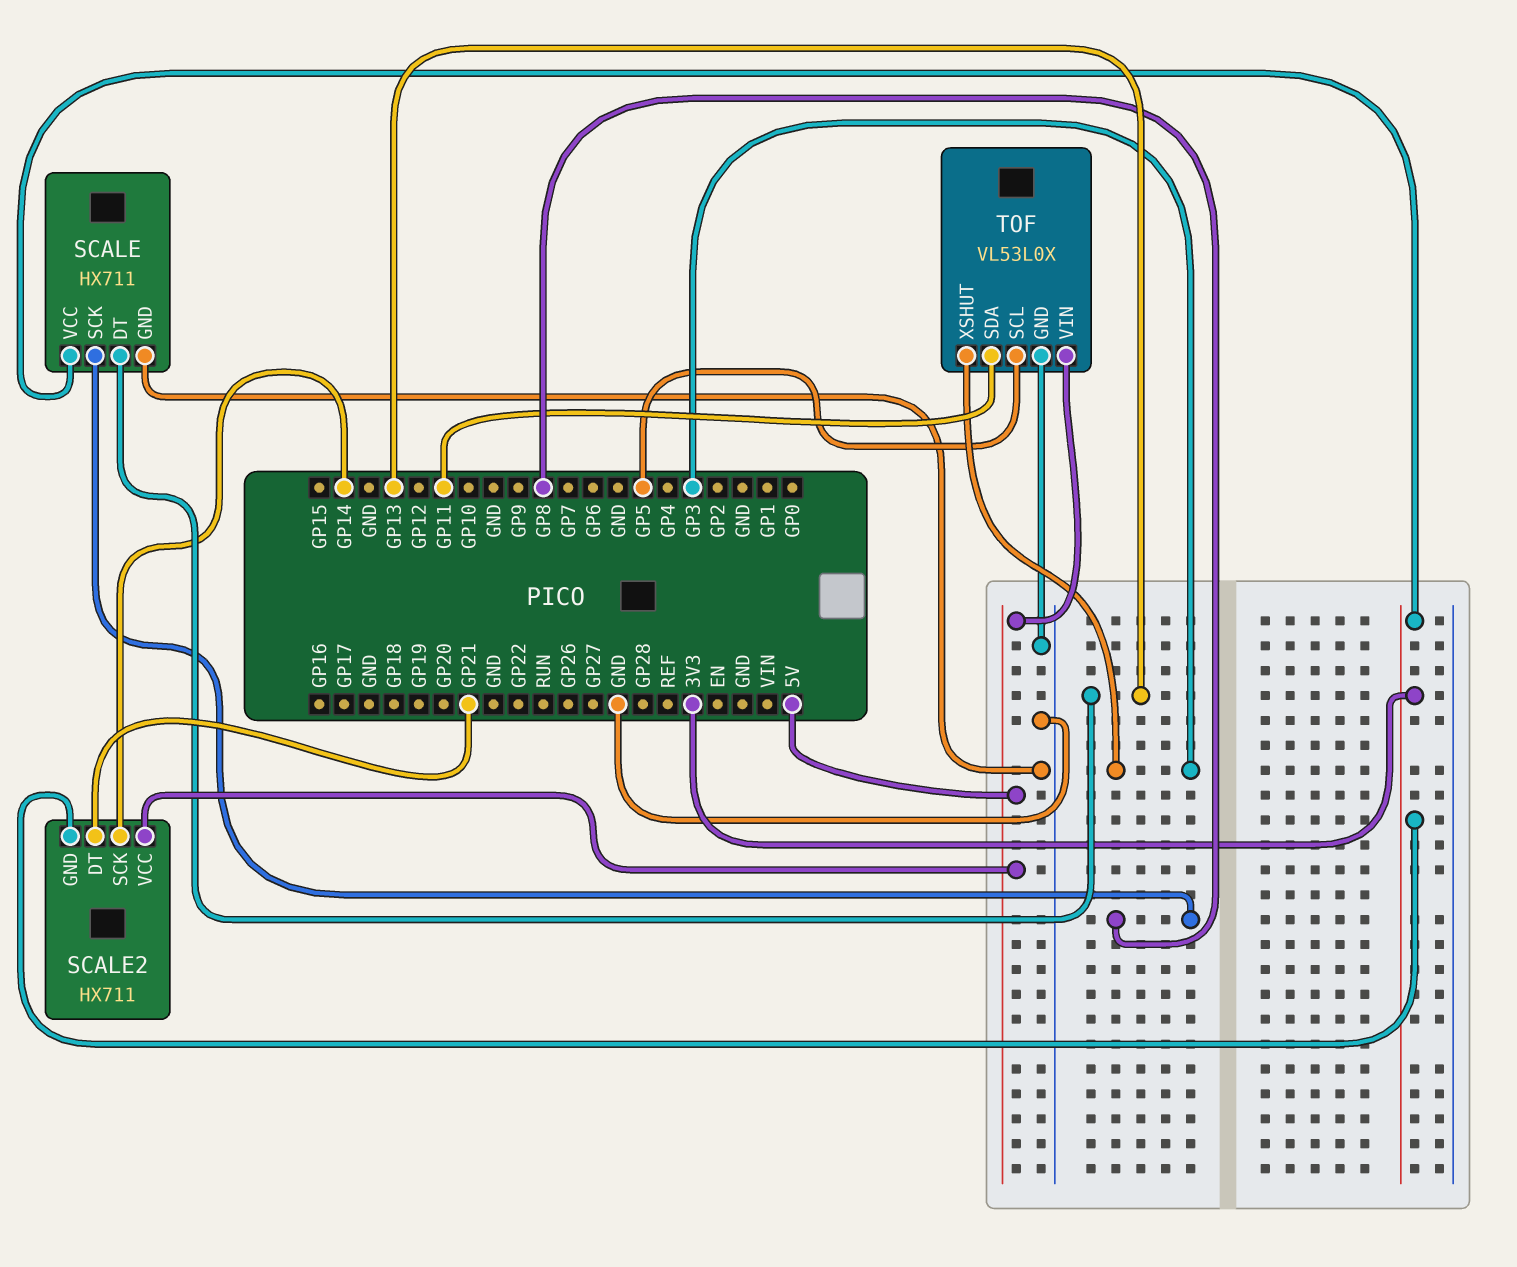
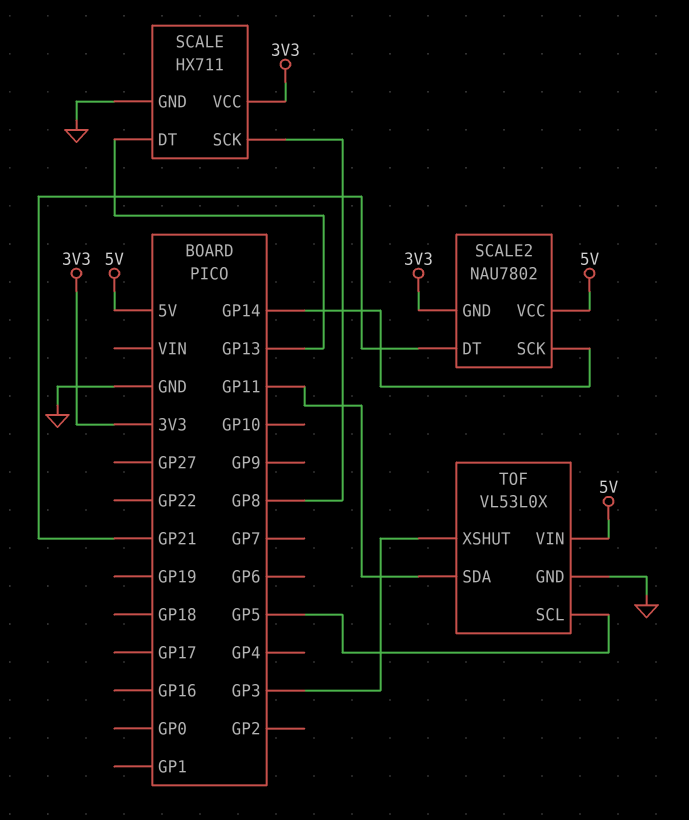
SCALE2: HX711 -> NAU7802

